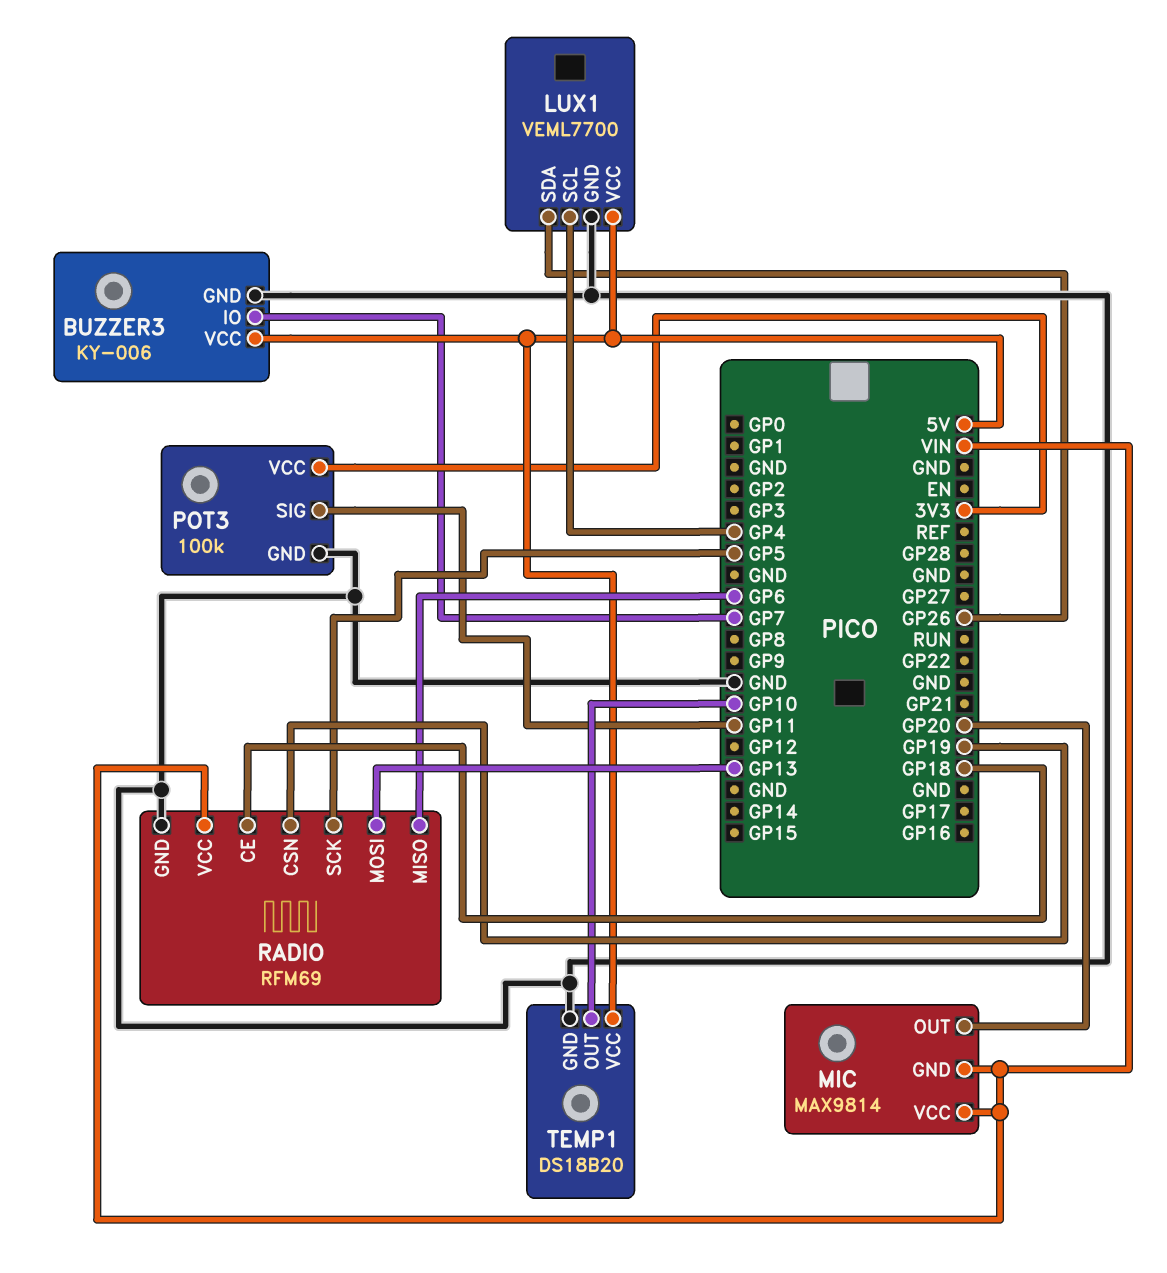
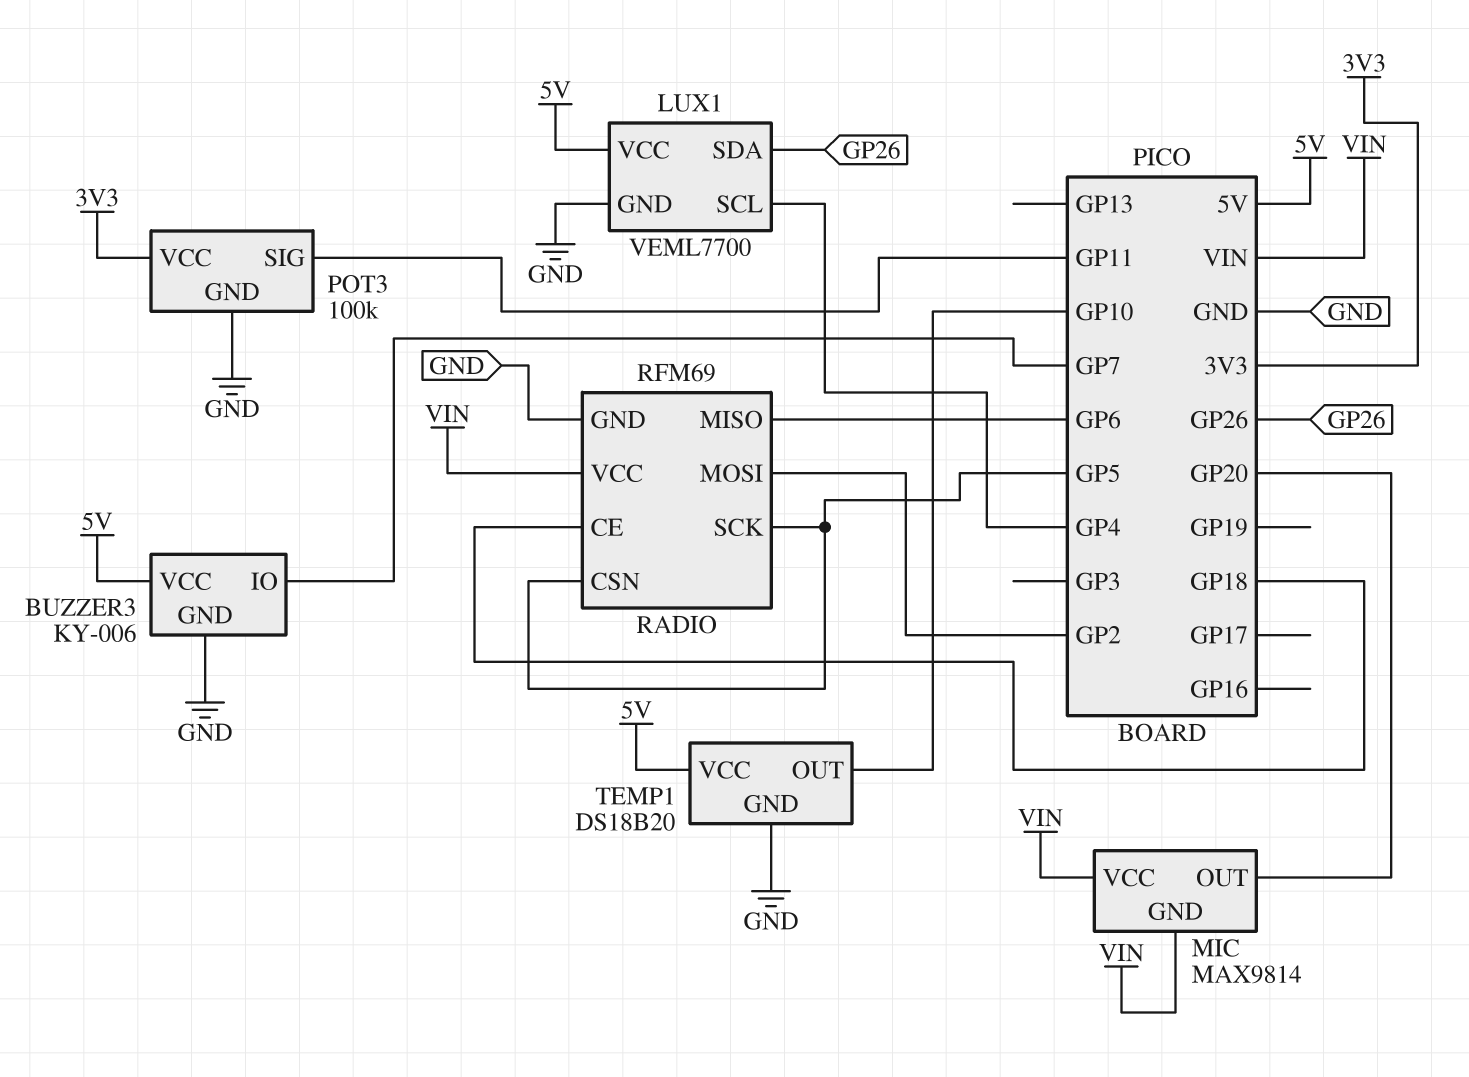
RADIO pin CSN: GP19 -> GP5
RADIO pin MOSI: GP13 -> GP2

